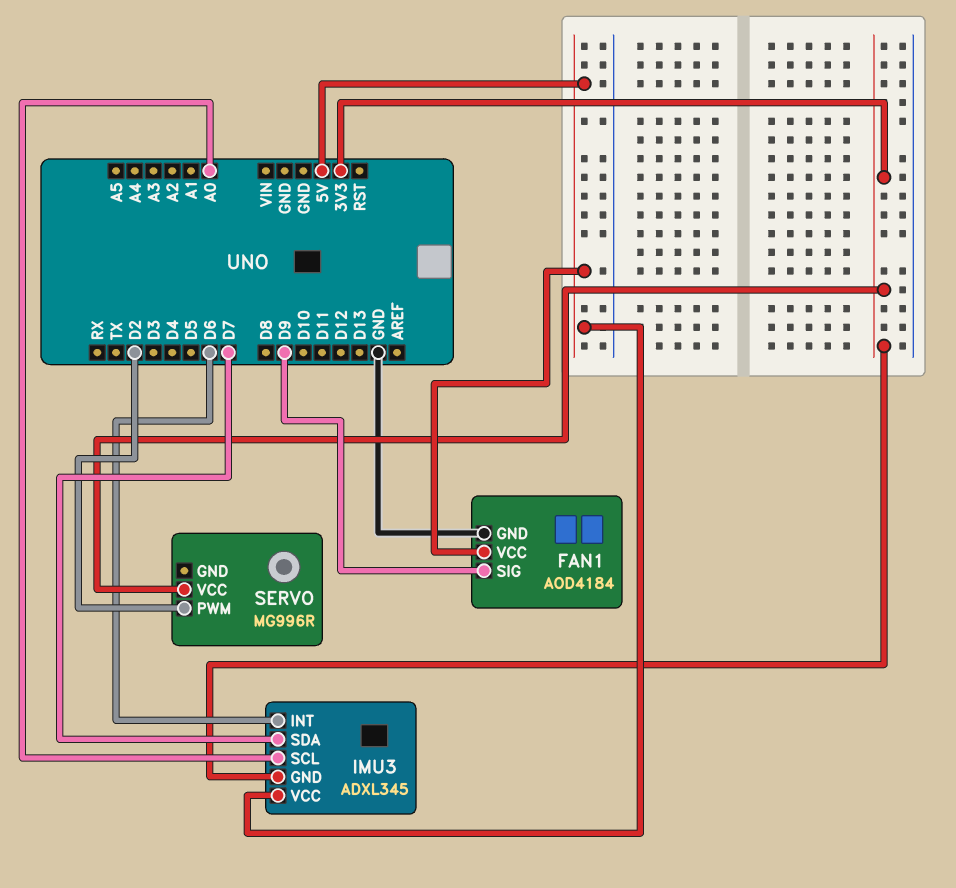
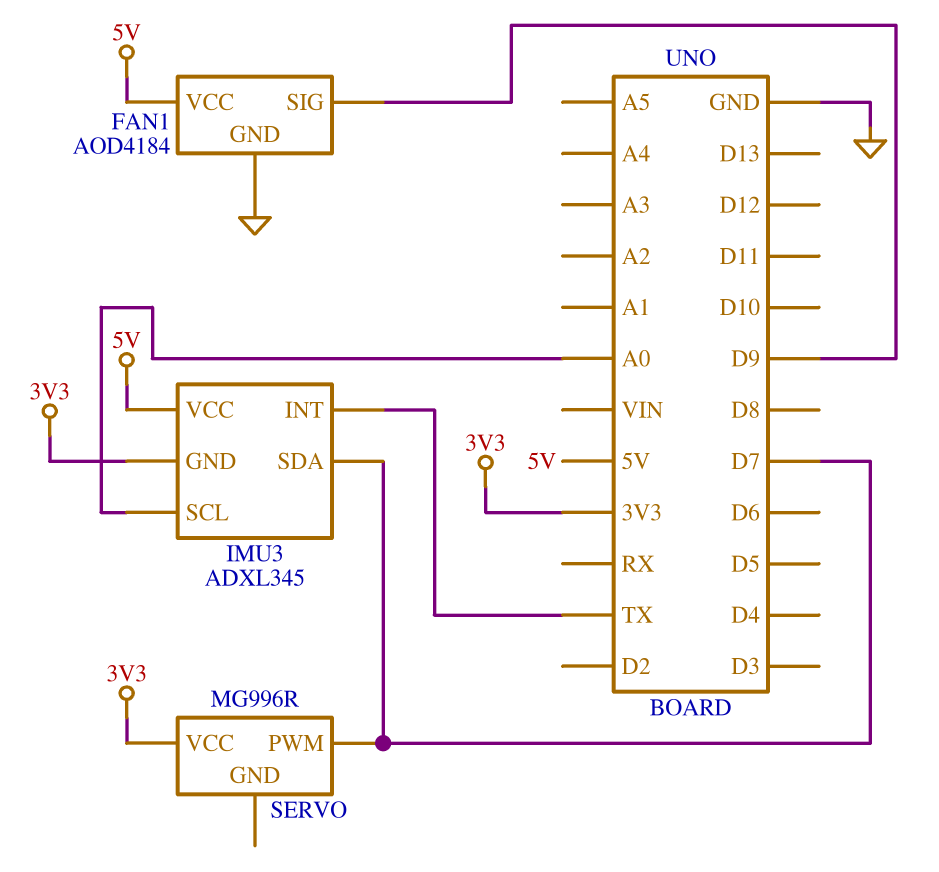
IMU3 pin INT: D6 -> TX
SERVO pin PWM: D2 -> D7

